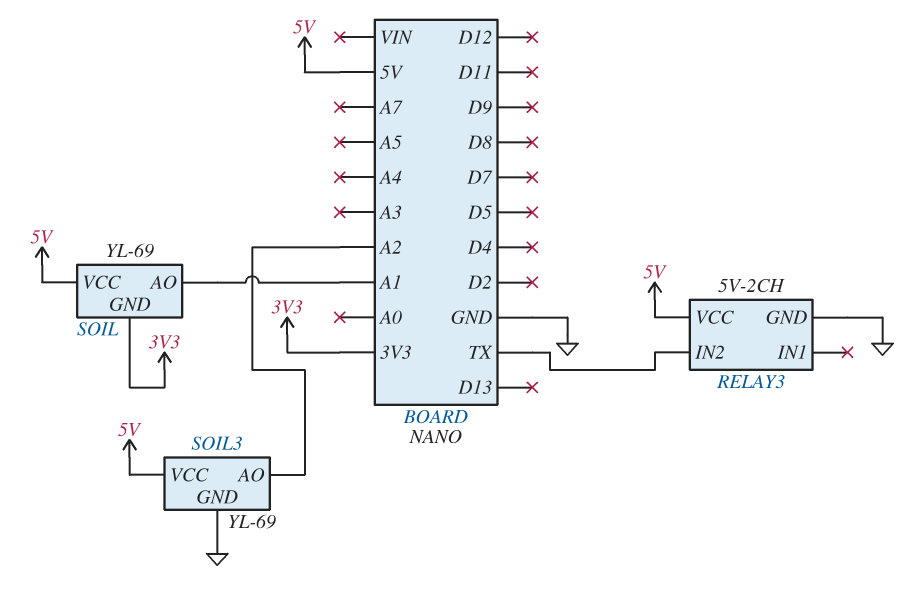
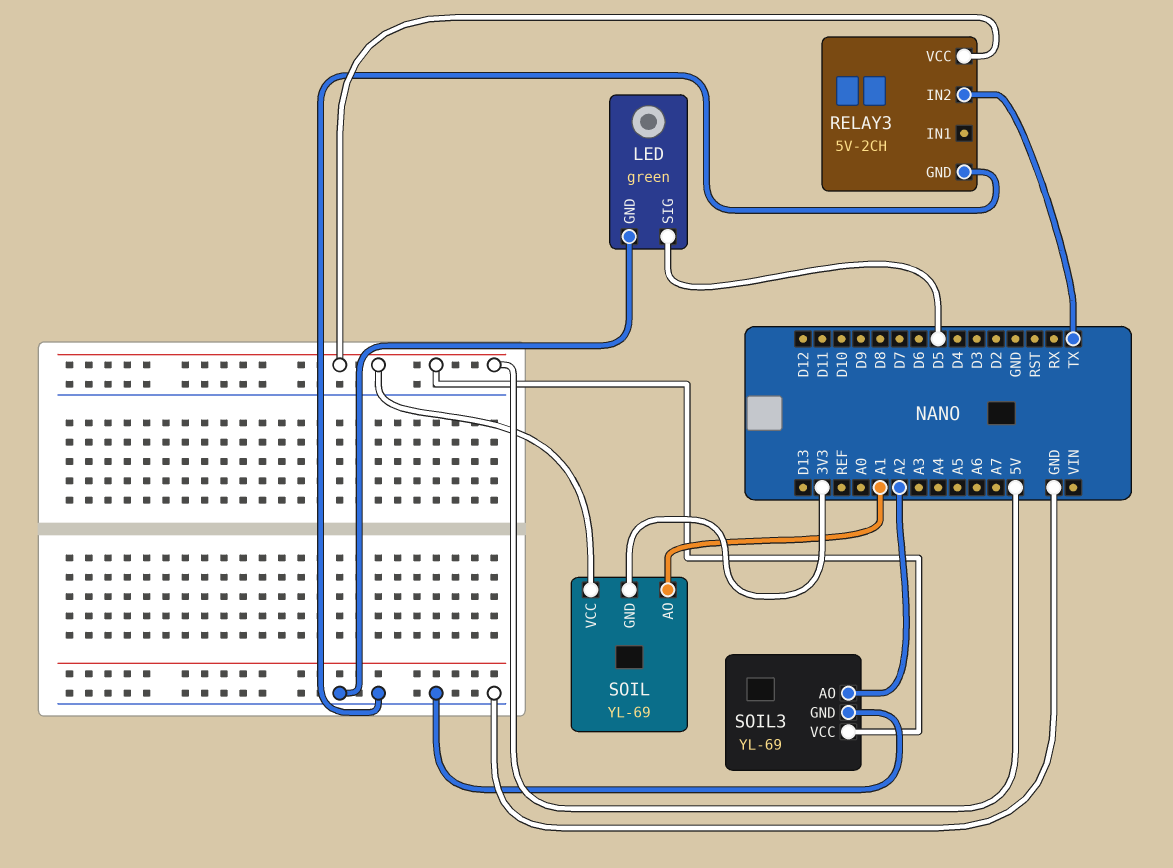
LED: none -> green
LED pin GND: none -> GND
LED pin SIG: none -> D5

